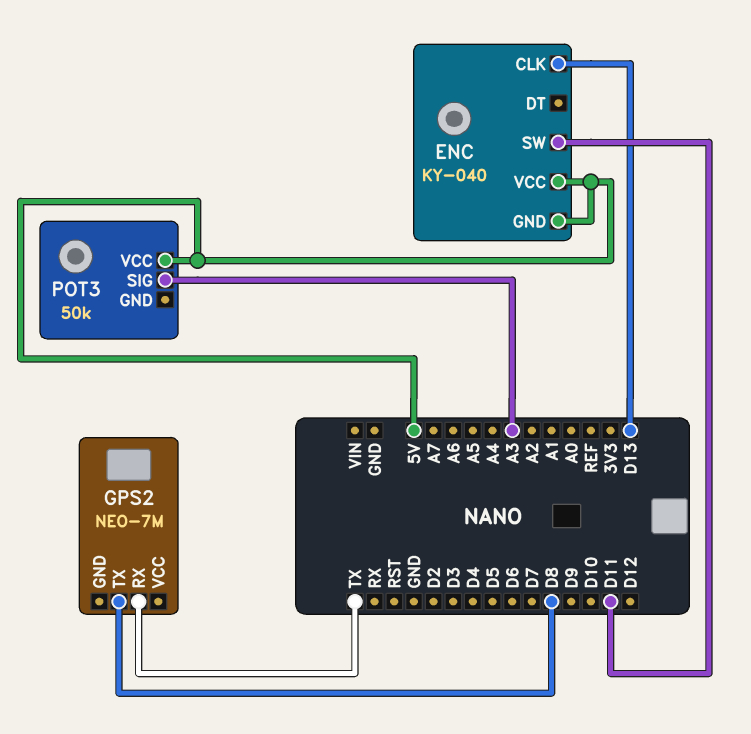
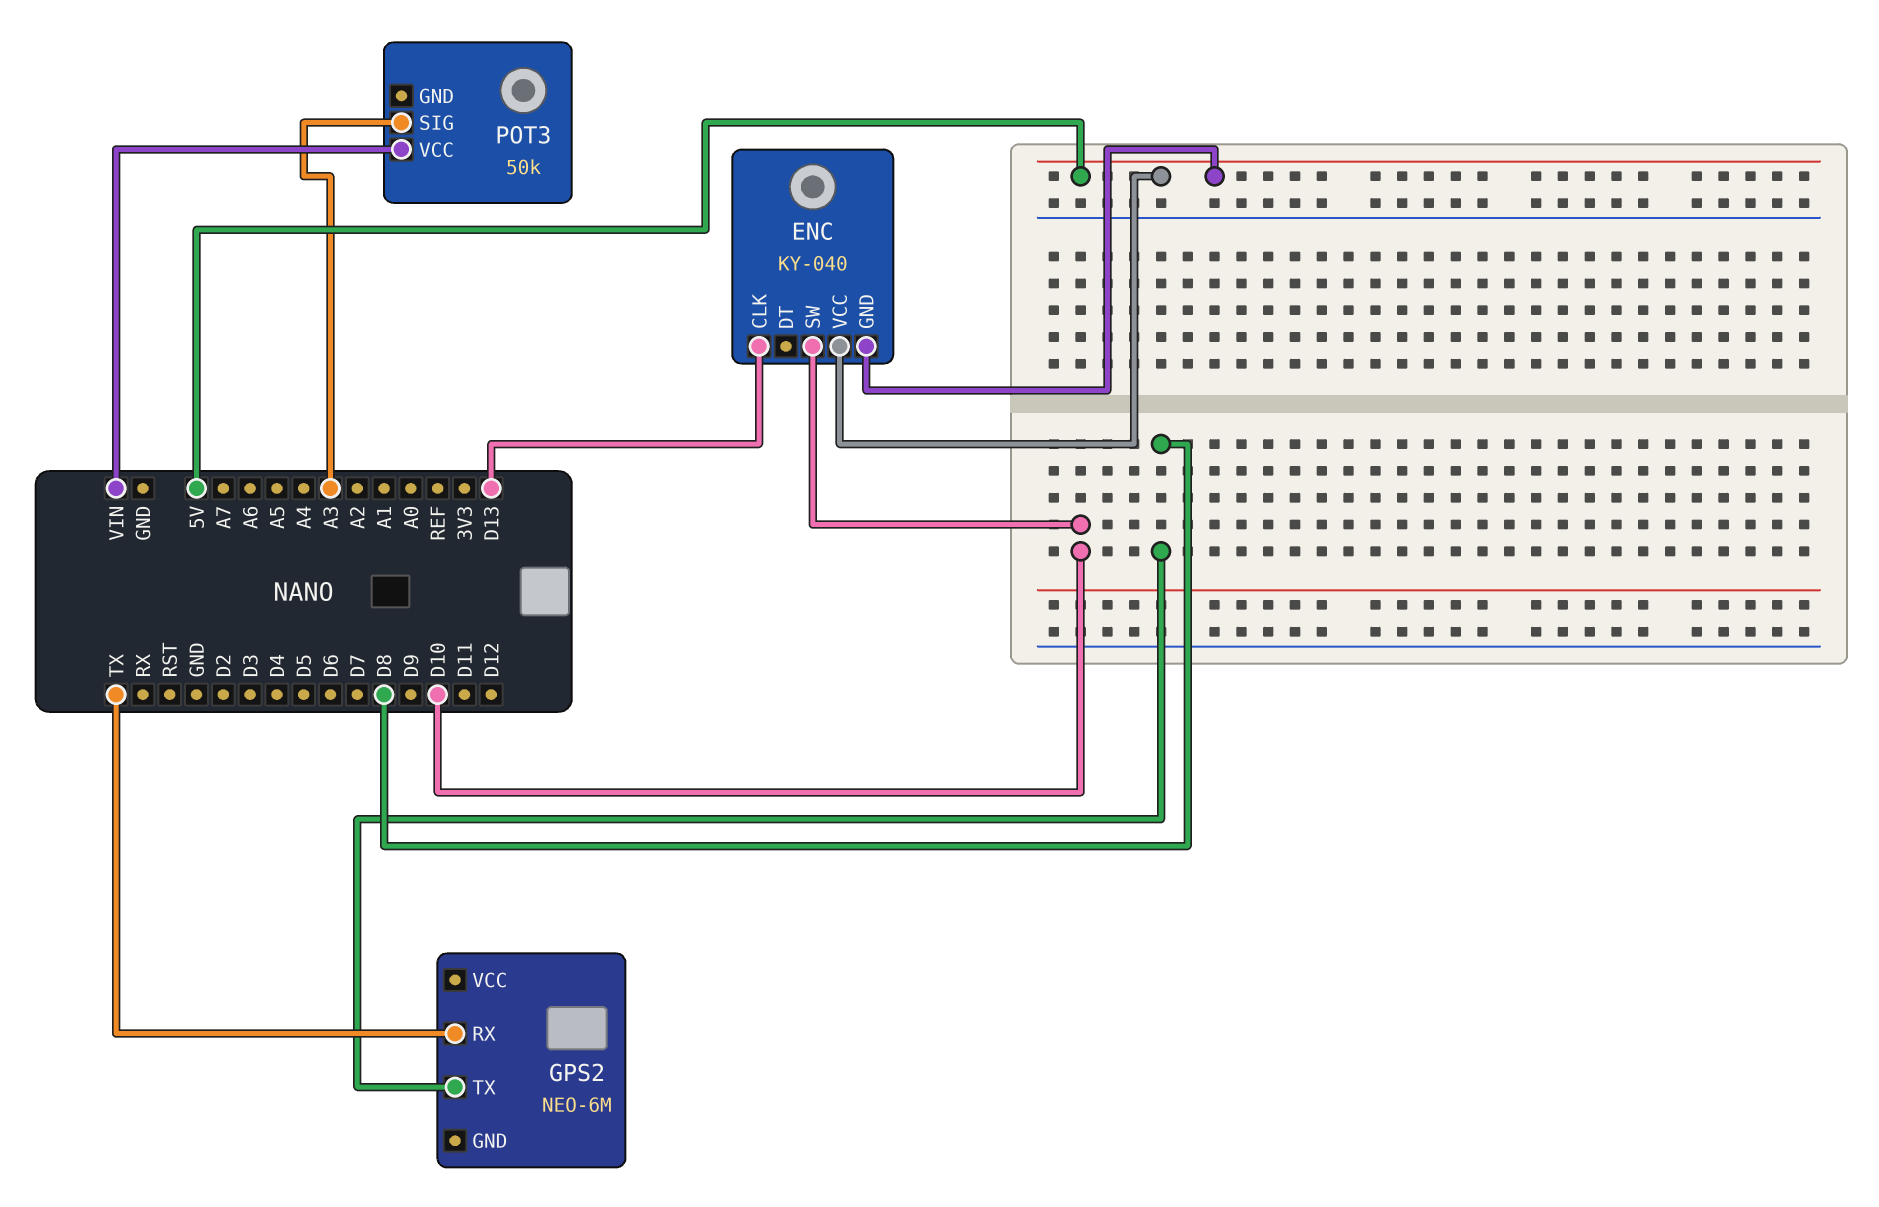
ENC pin SW: D11 -> D10
GPS2: NEO-7M -> NEO-6M
POT3 pin VCC: 5V -> VIN

